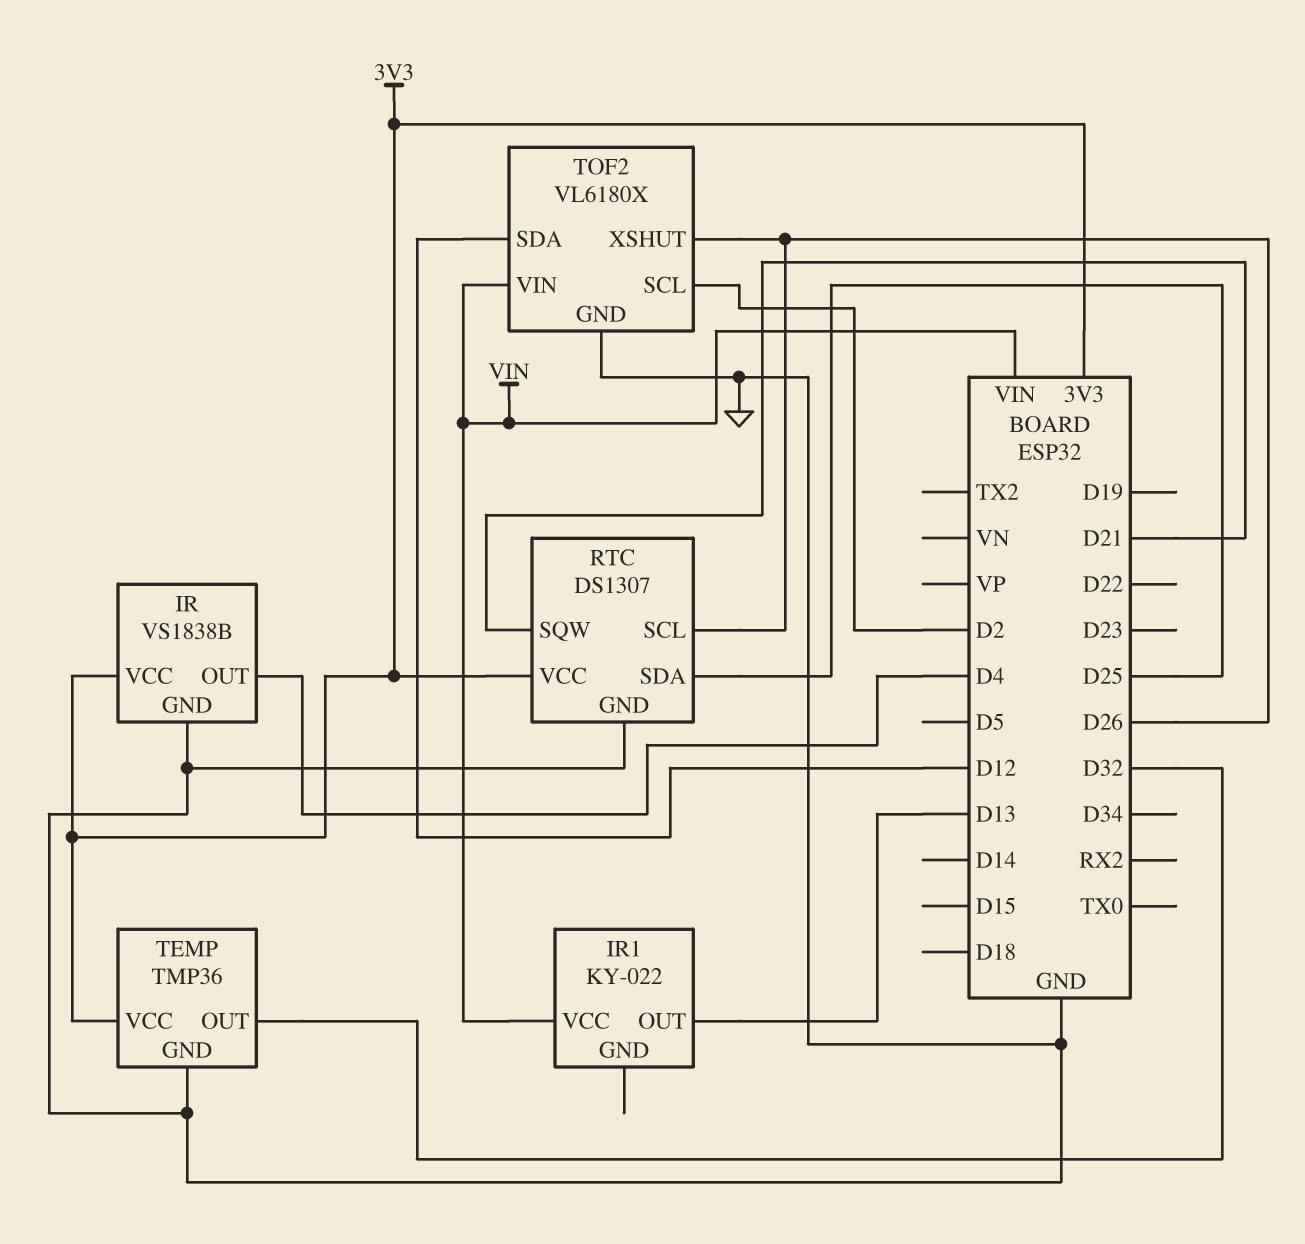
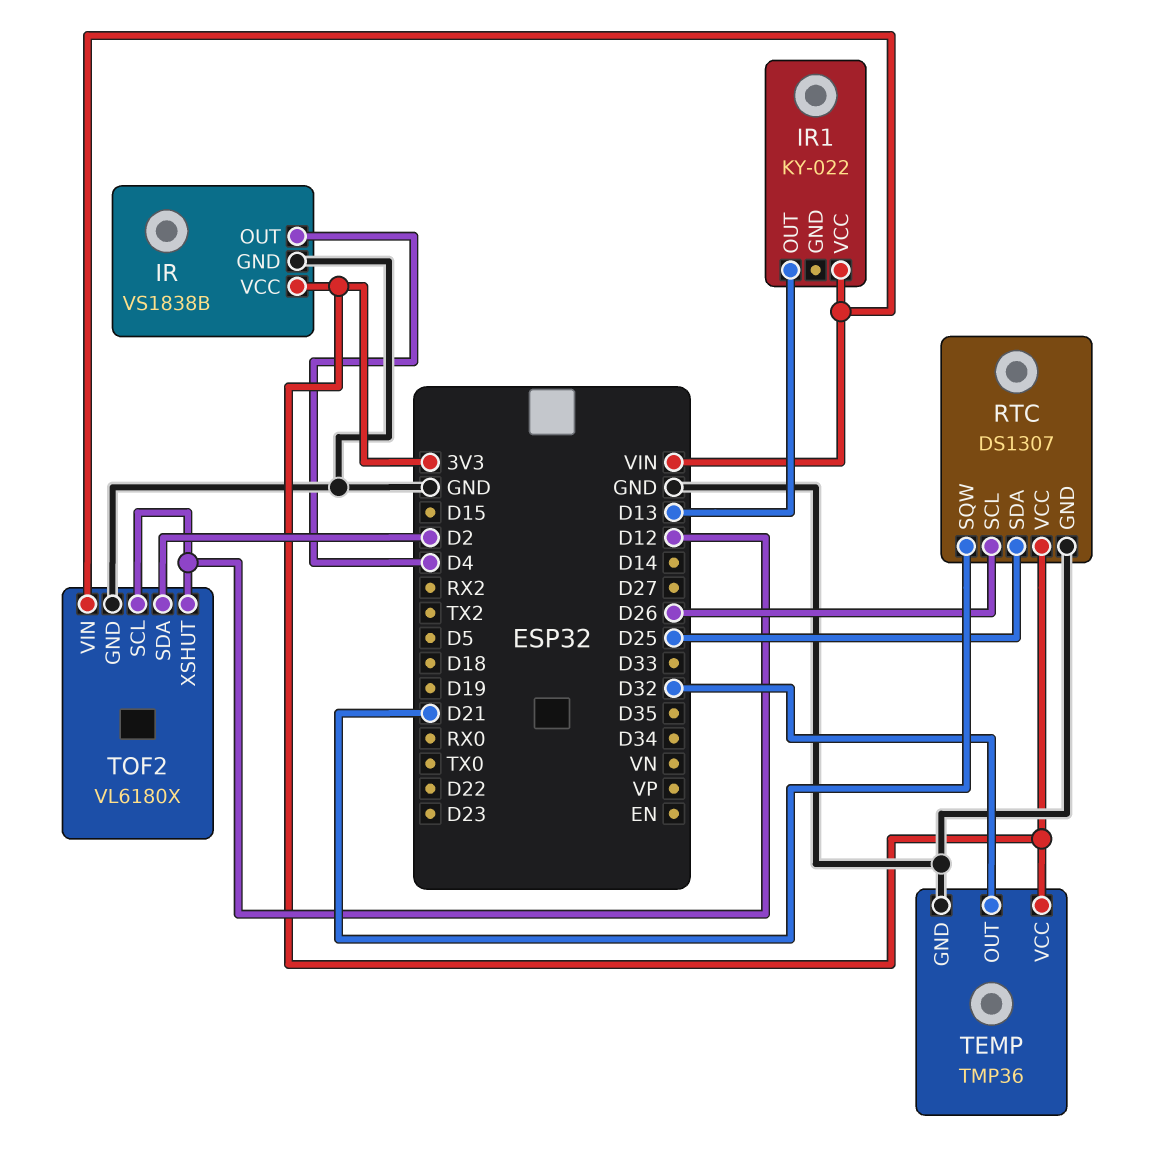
TOF2 pin SCL: D2 -> D12
TOF2 pin SDA: D12 -> D2
TOF2 pin XSHUT: D26 -> D12

